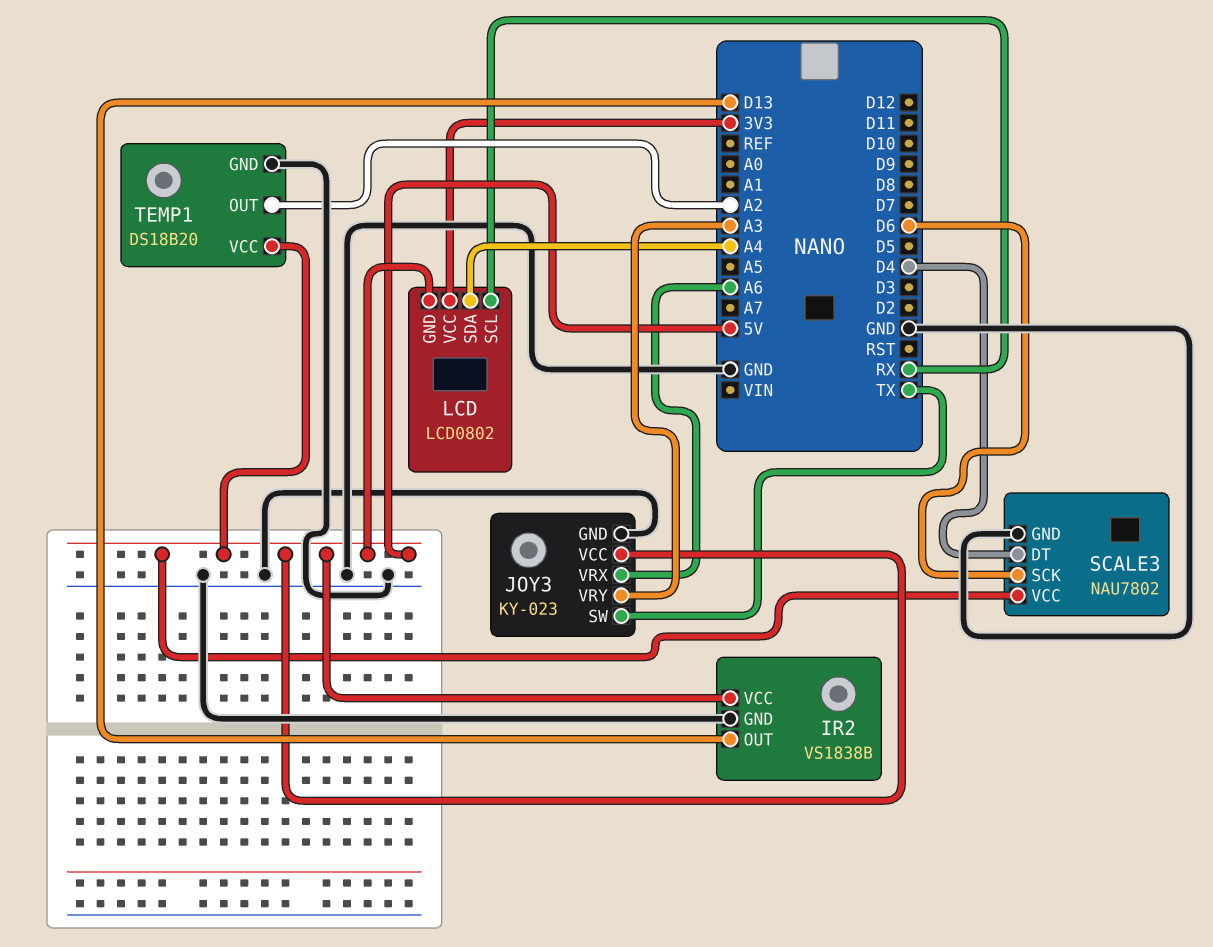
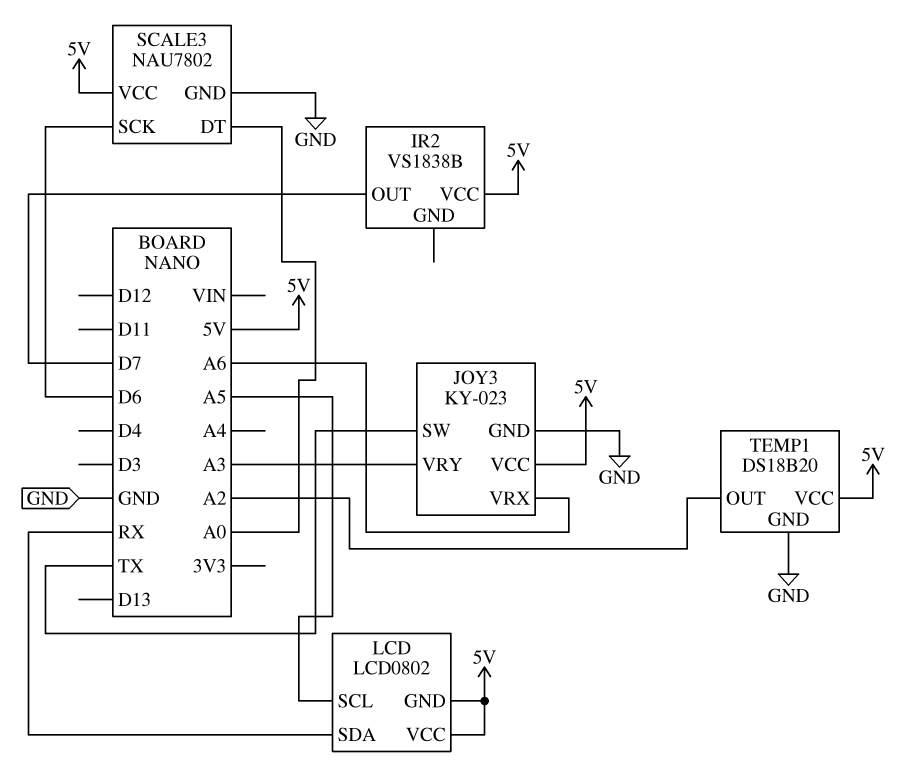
IR2 pin GND: GND -> none
IR2 pin OUT: D13 -> D7
LCD pin SCL: RX -> A5
LCD pin SDA: A4 -> RX
LCD pin VCC: 3V3 -> 5V
SCALE3 pin DT: D4 -> A0

